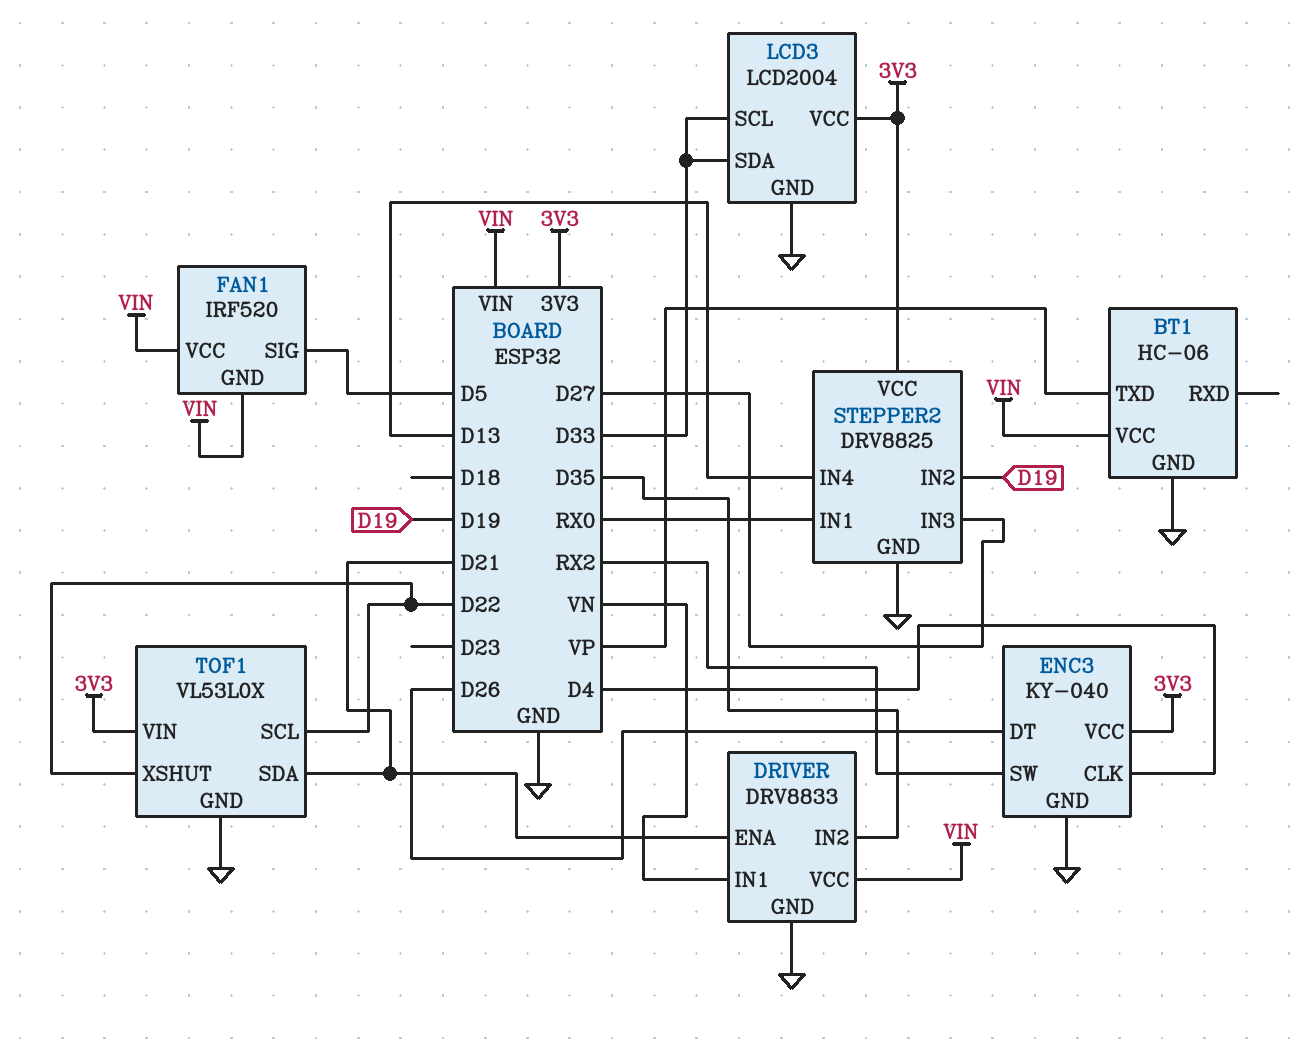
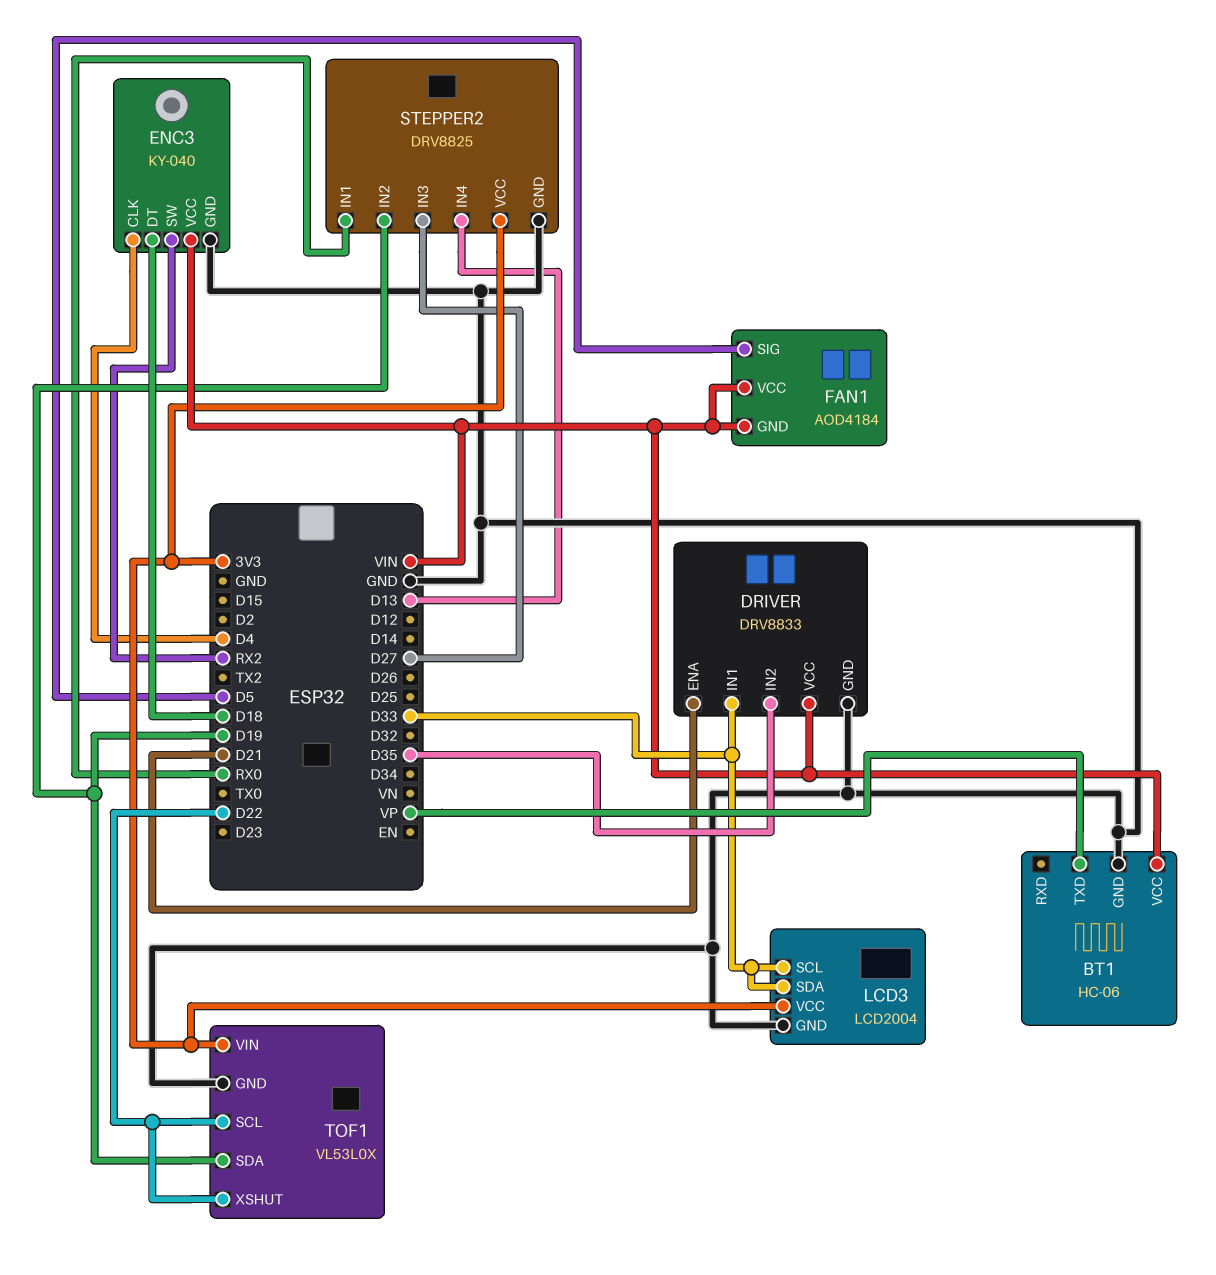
DRIVER pin IN1: VN -> D33
ENC3 pin DT: D26 -> D18
ENC3 pin VCC: 3V3 -> VIN
FAN1: IRF520 -> AOD4184
TOF1 pin SDA: D21 -> D19

